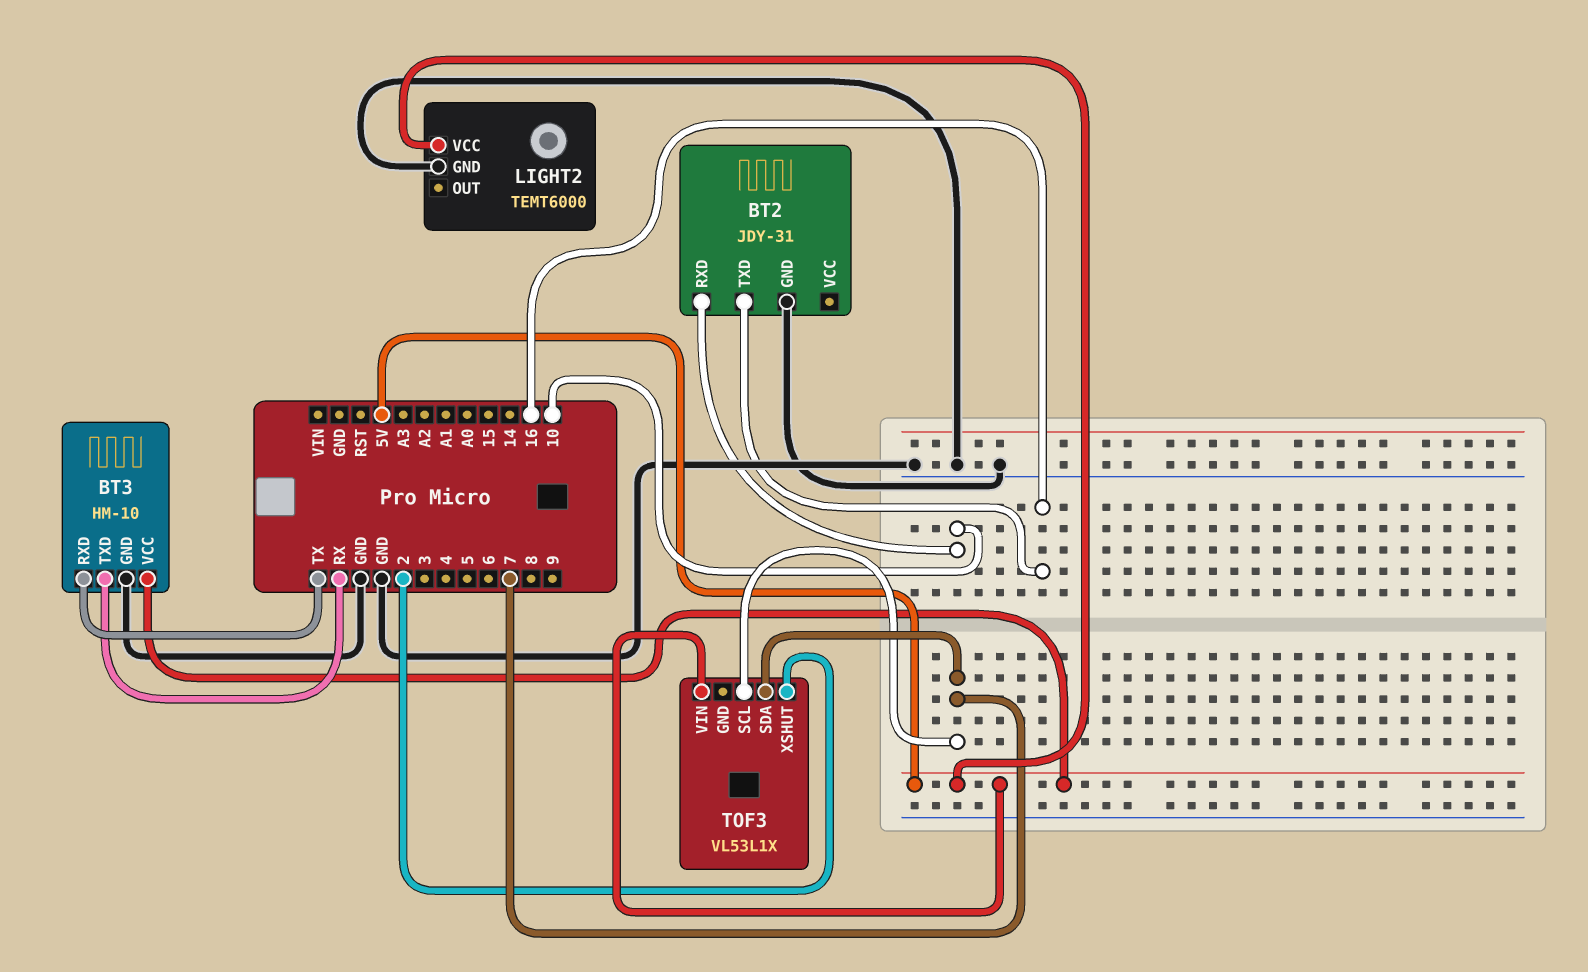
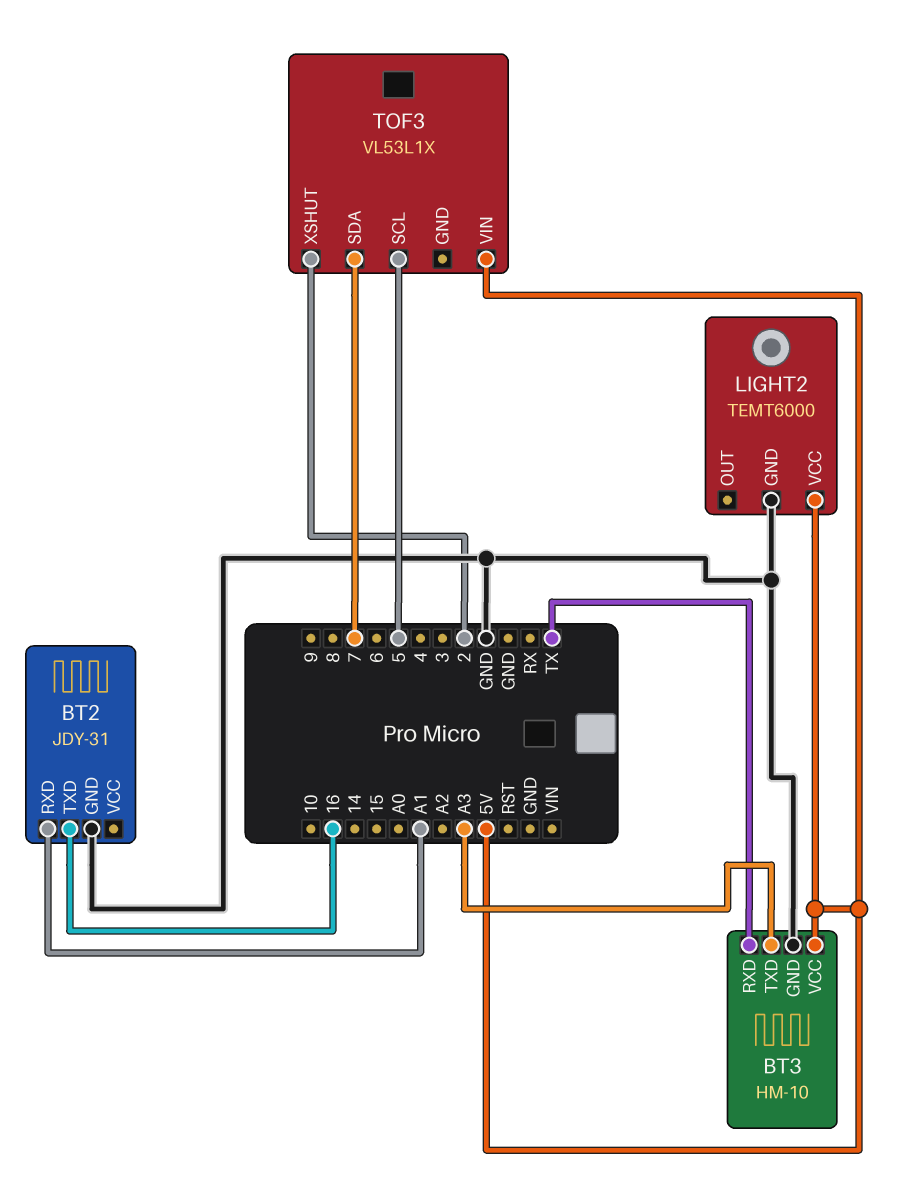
BT2 pin RXD: 10 -> A1
BT3 pin TXD: RX -> A3
TOF3 pin SCL: 7 -> 5

